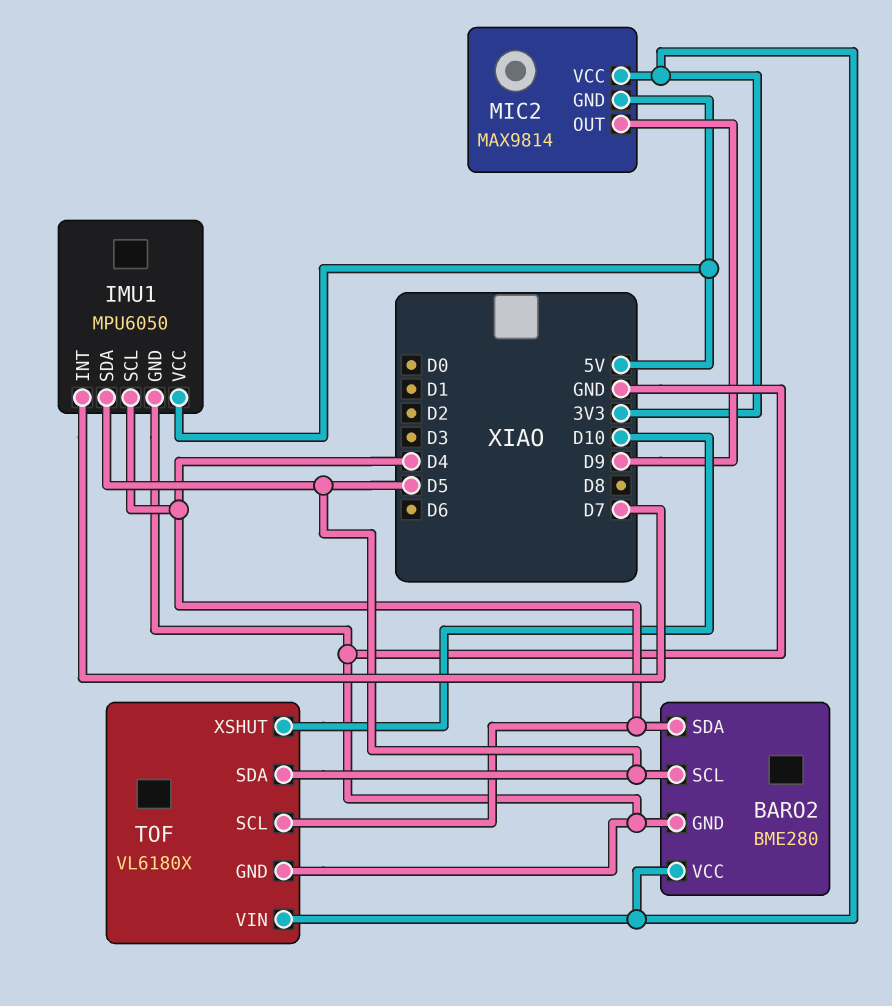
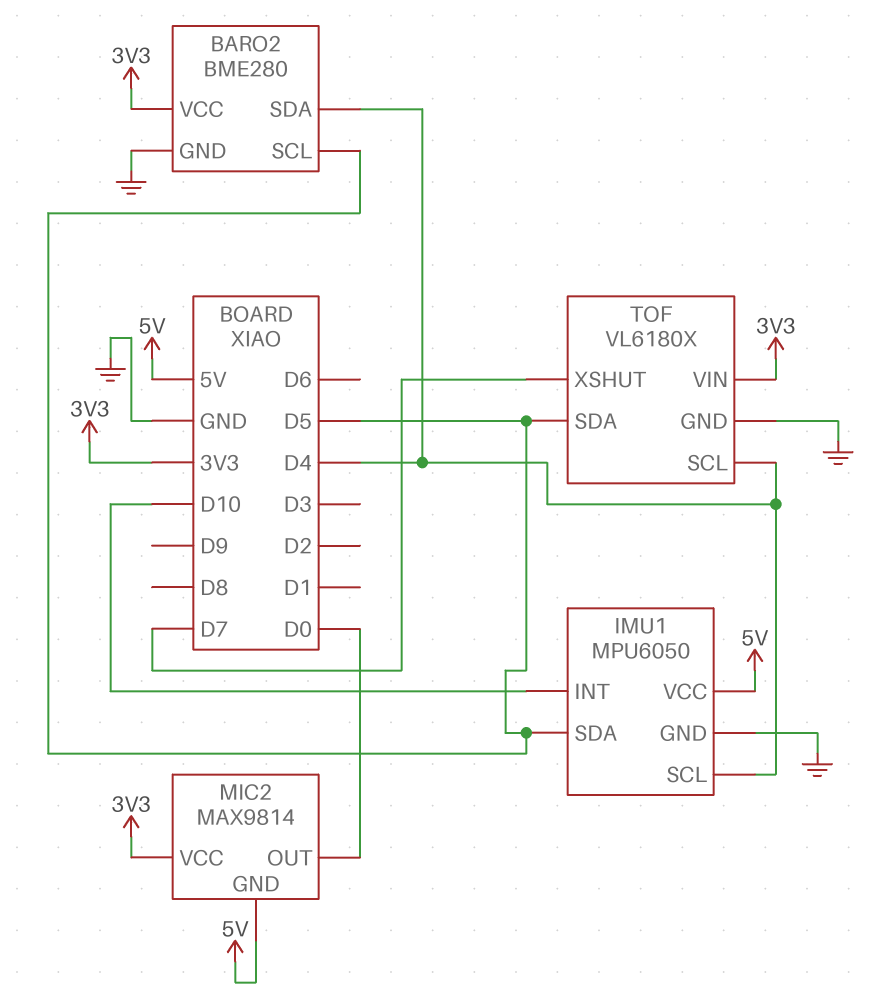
IMU1 pin INT: D7 -> D10
MIC2 pin OUT: D9 -> D0
TOF pin XSHUT: D10 -> D7

